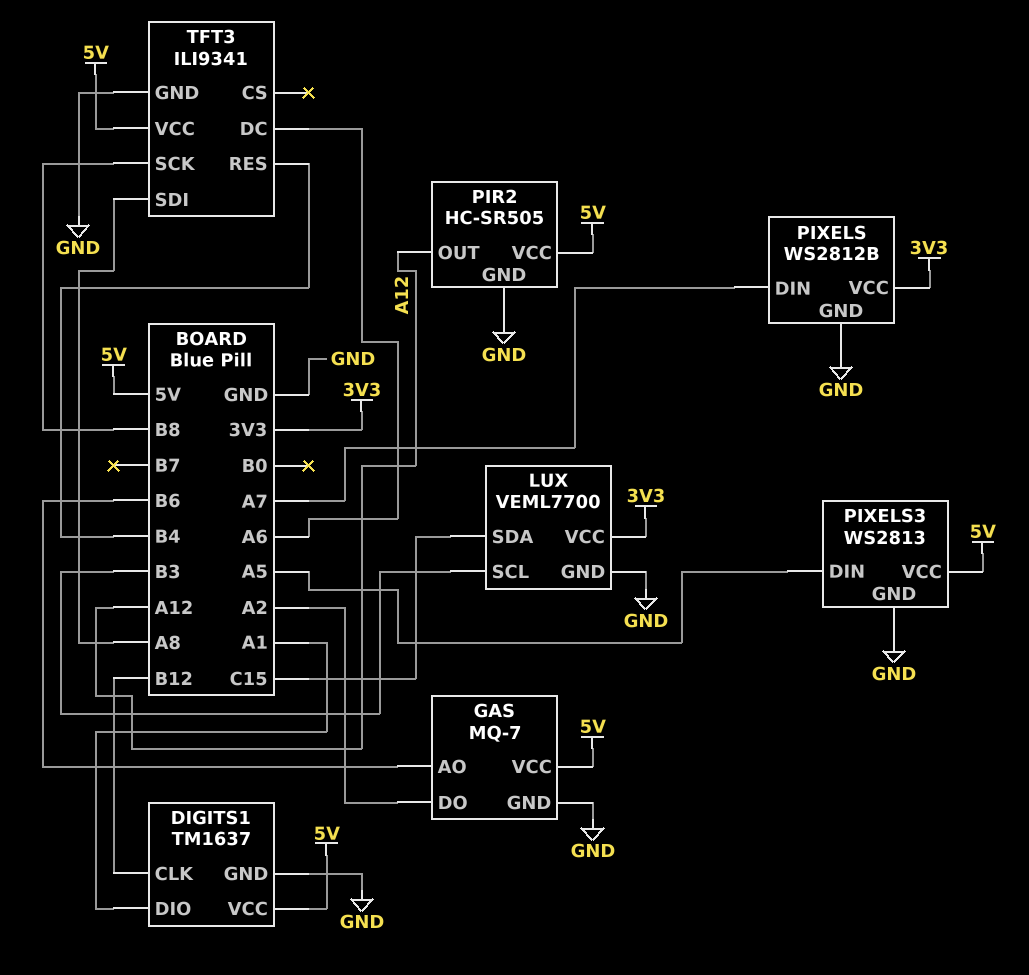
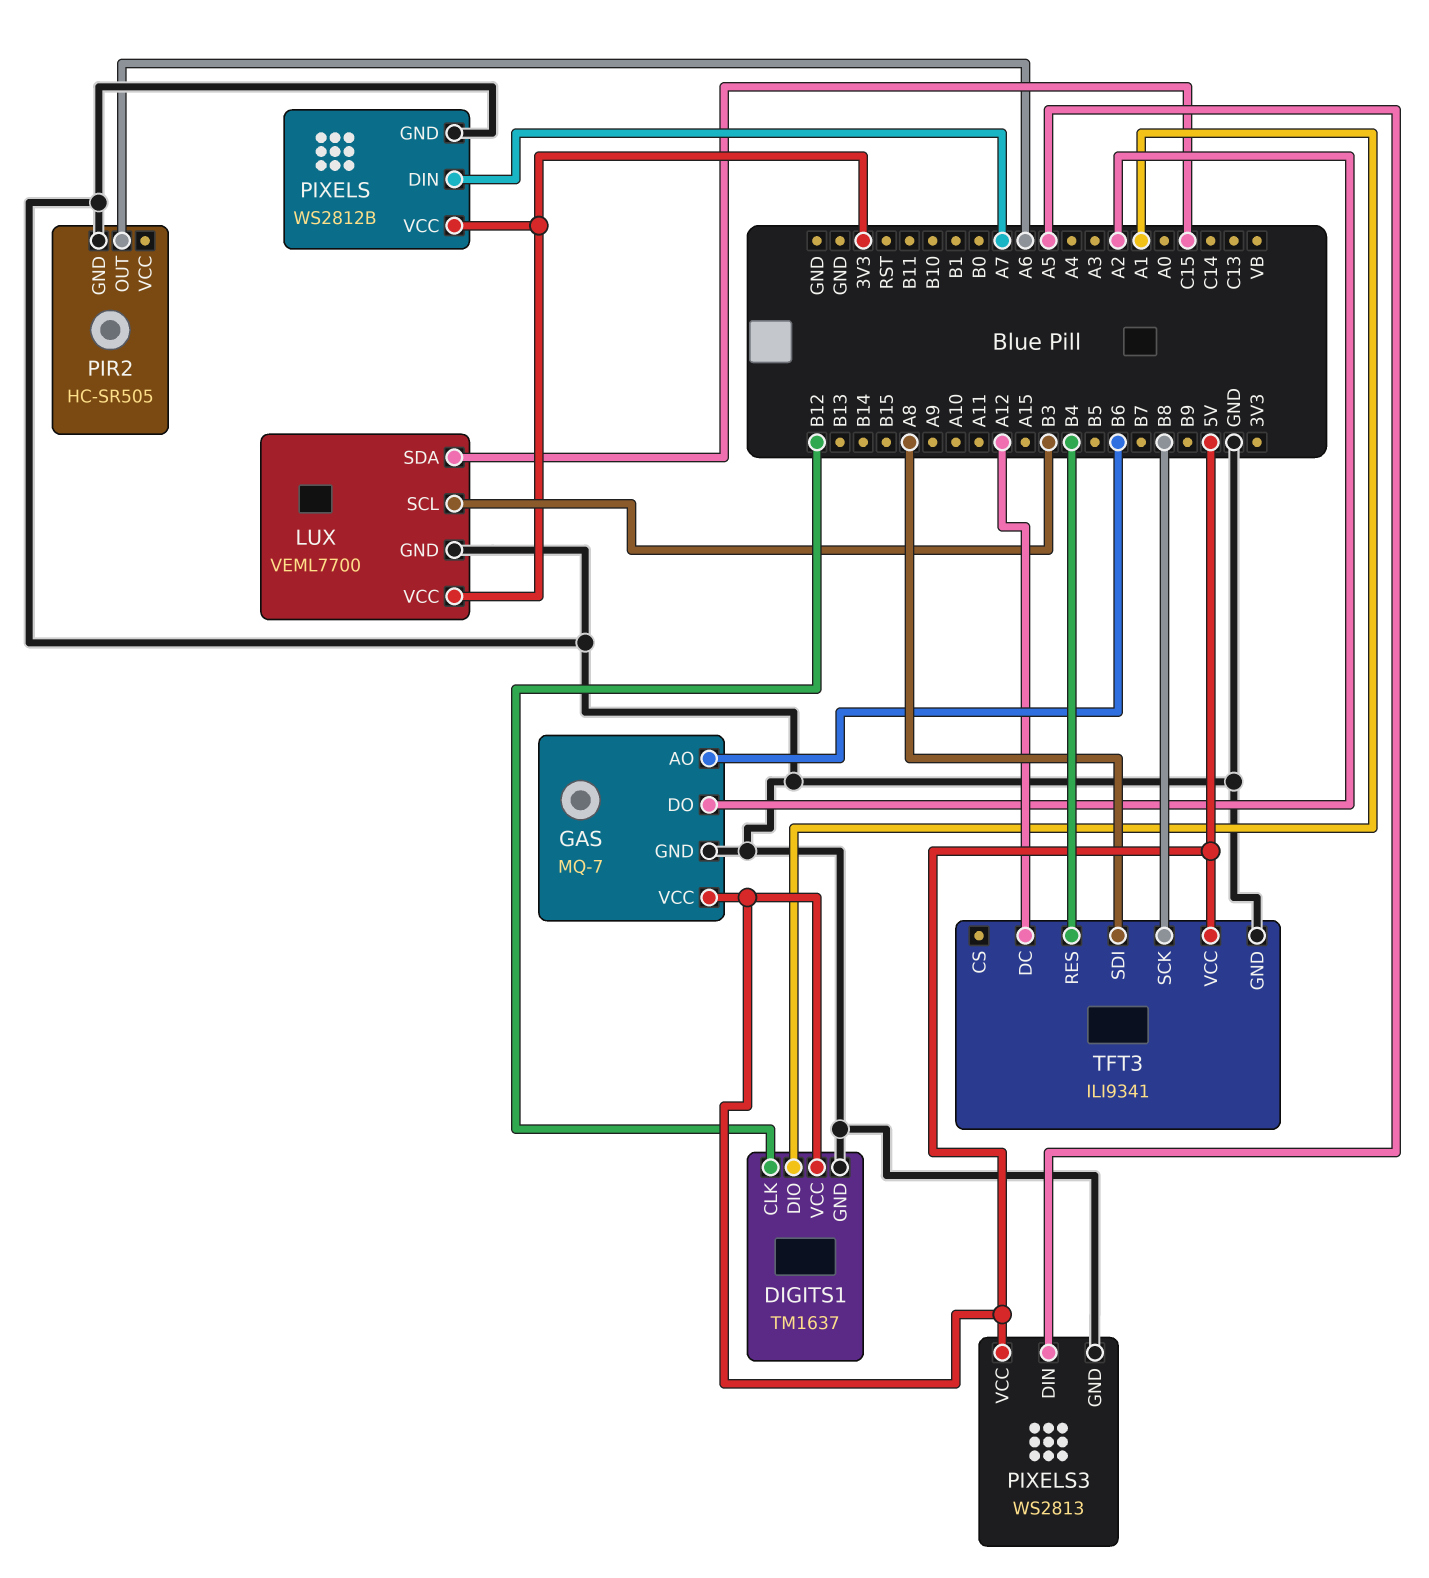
PIR2 pin OUT: A12 -> A6
PIR2 pin VCC: 5V -> none
TFT3 pin DC: A6 -> A12

